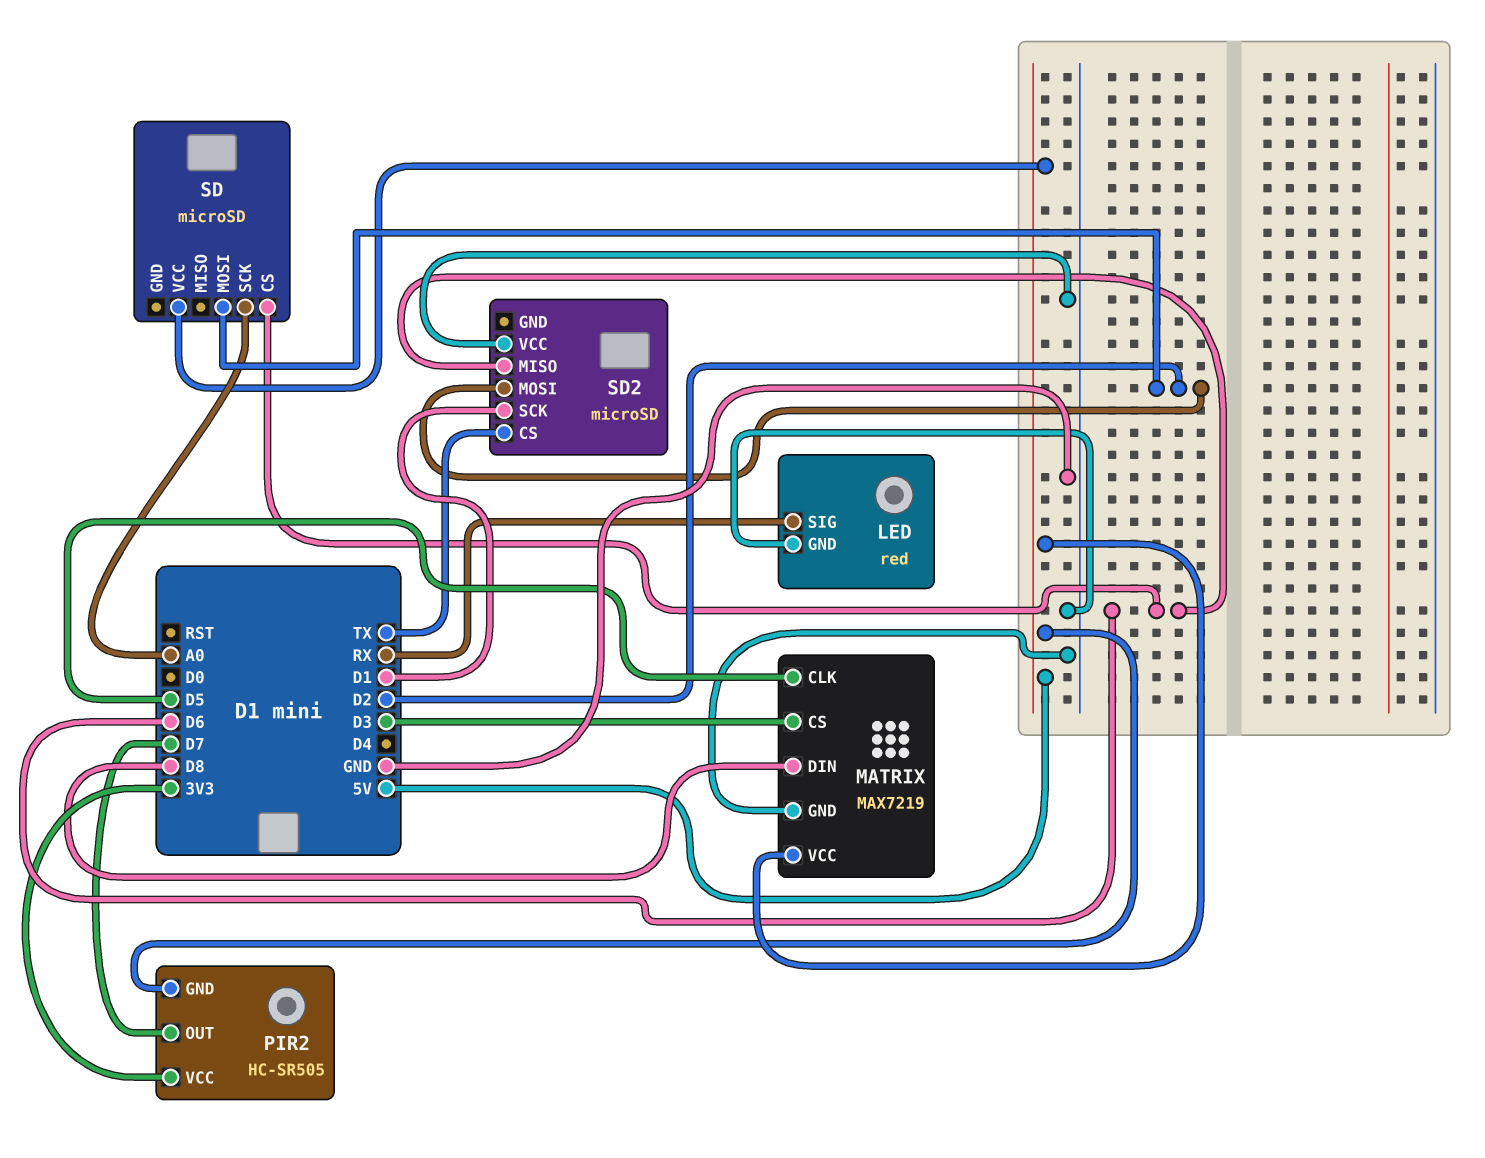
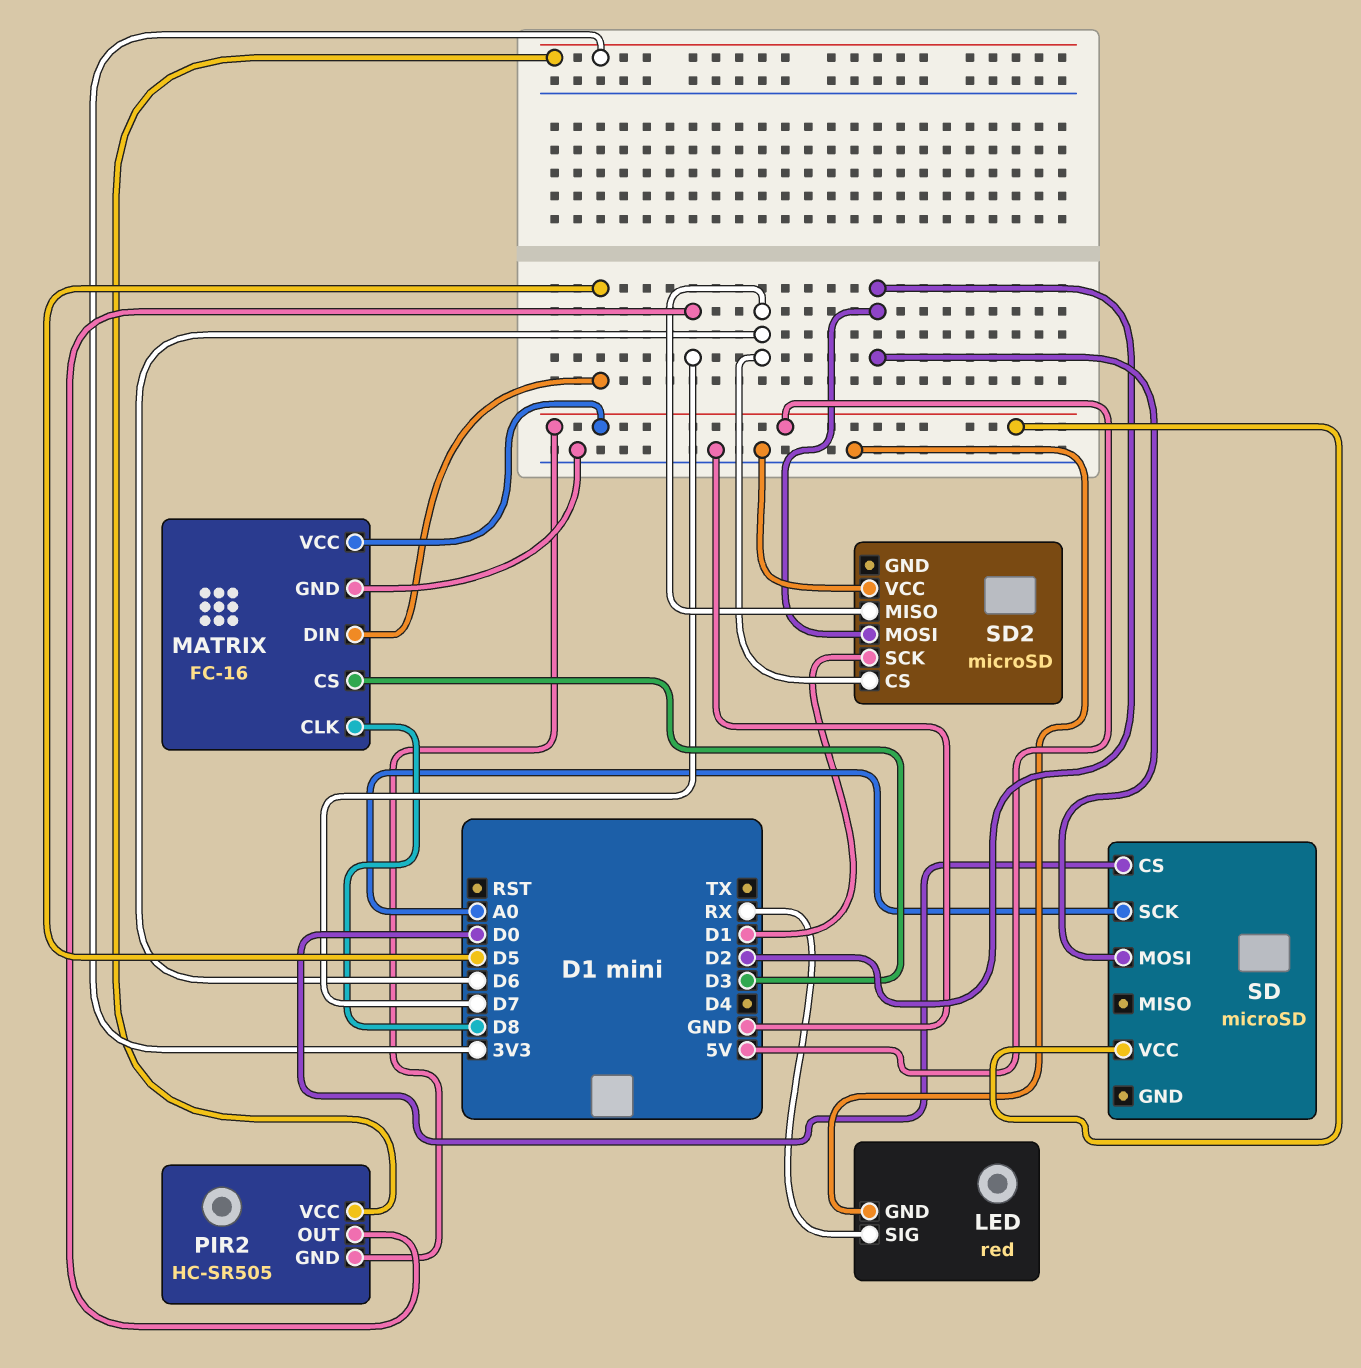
MATRIX: MAX7219 -> FC-16
MATRIX pin CLK: D5 -> D8
MATRIX pin DIN: D8 -> D5
SD pin CS: D6 -> D0
SD2 pin CS: TX -> D6

